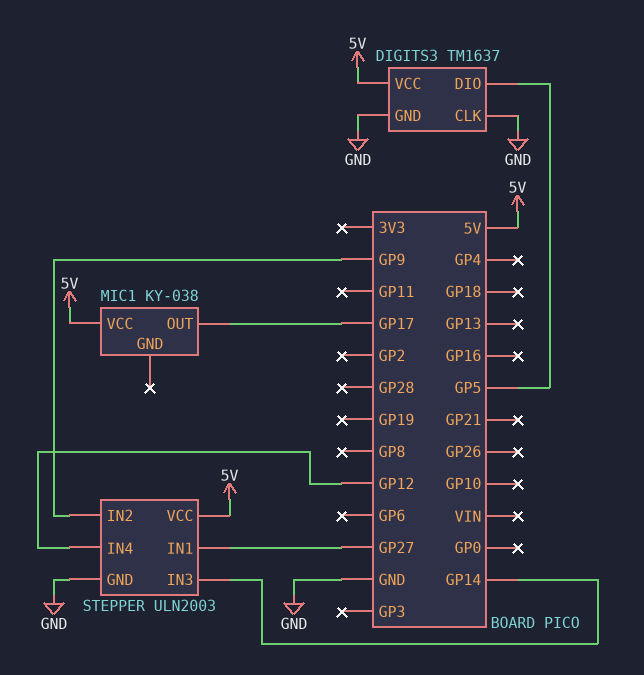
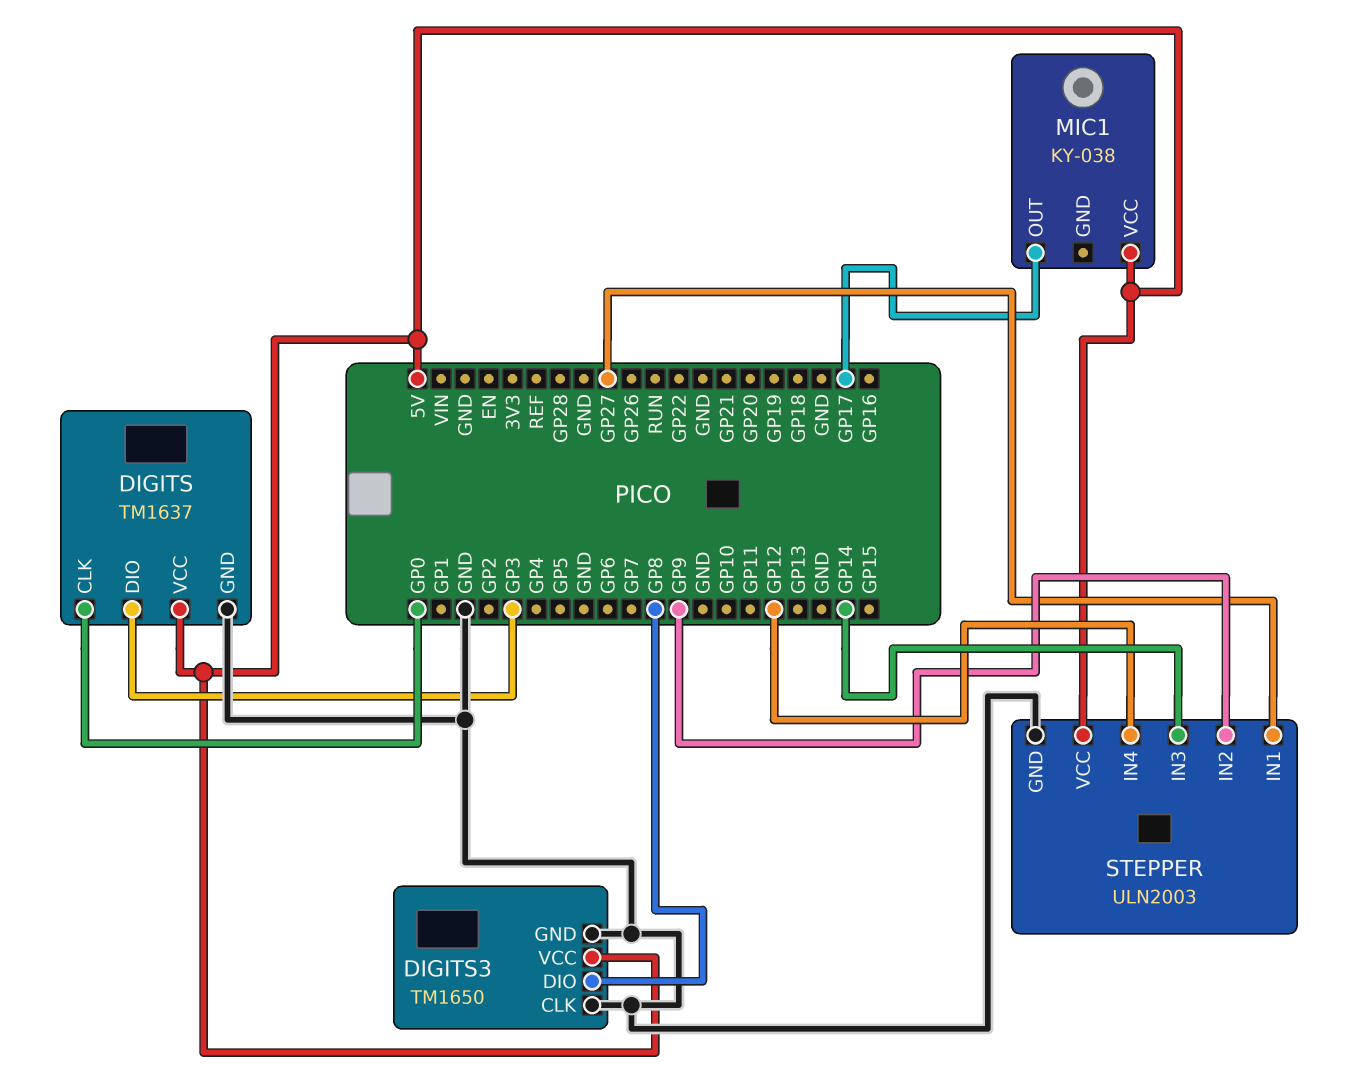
DIGITS: none -> TM1637
DIGITS pin CLK: none -> GP0
DIGITS pin DIO: none -> GP3
DIGITS pin GND: none -> GND
DIGITS pin VCC: none -> 5V
DIGITS3: TM1637 -> TM1650
DIGITS3 pin DIO: GP5 -> GP8

